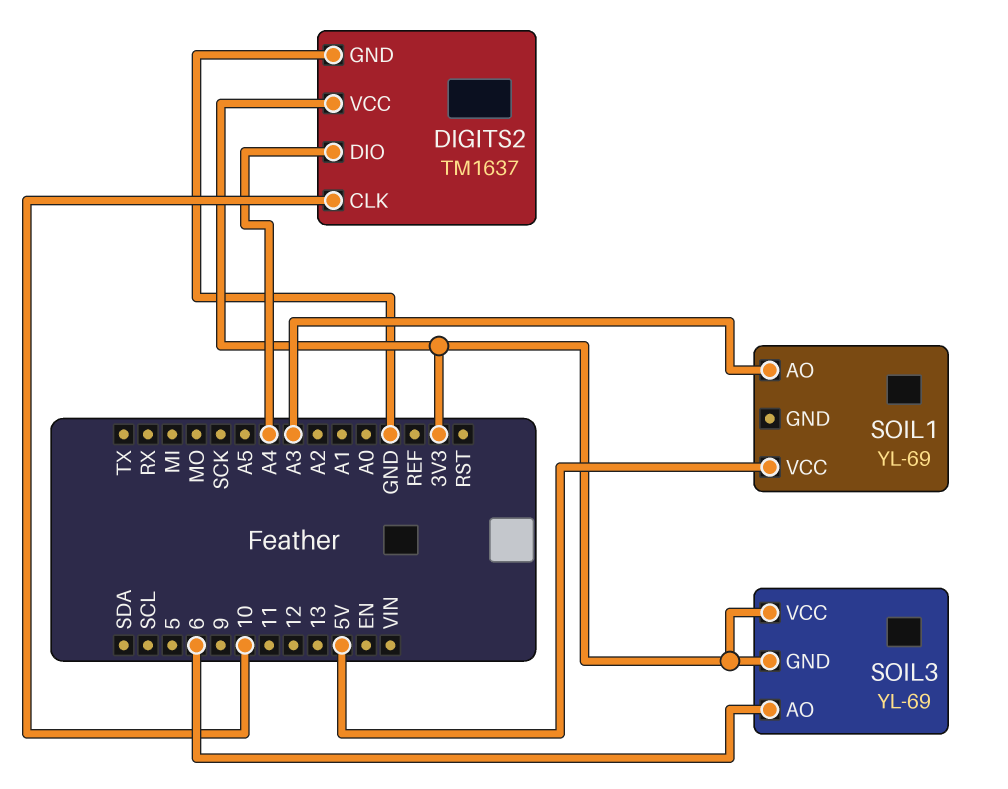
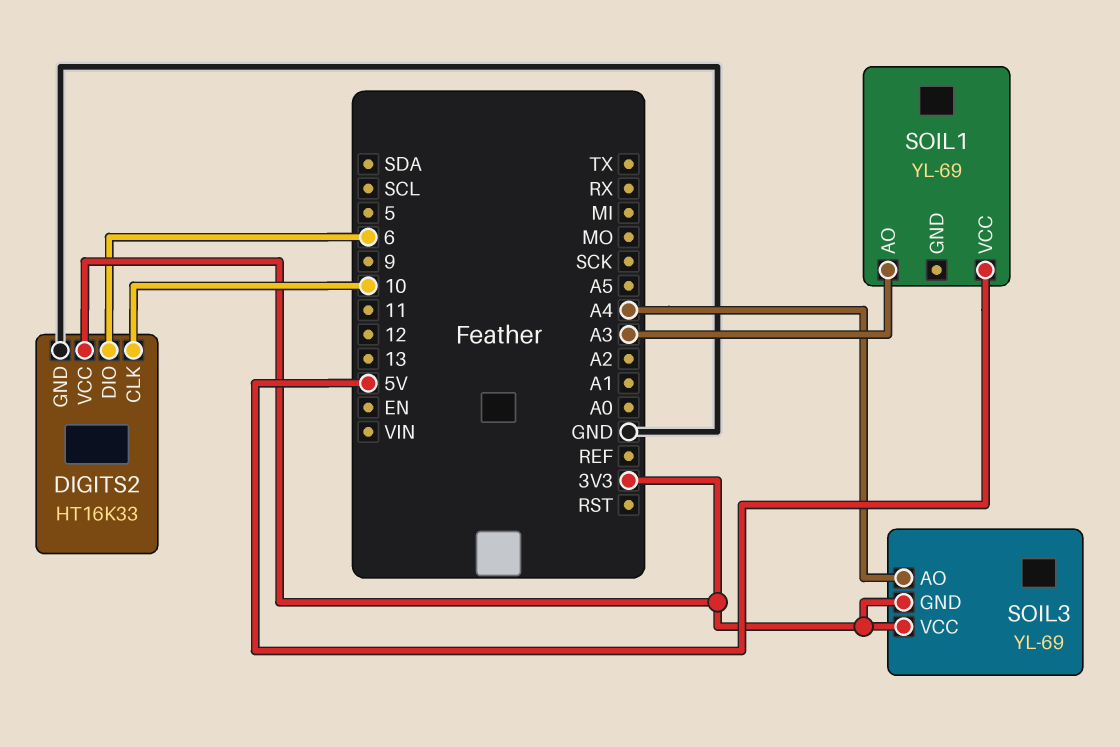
DIGITS2: TM1637 -> HT16K33
DIGITS2 pin DIO: A4 -> 6
SOIL3 pin AO: 6 -> A4

